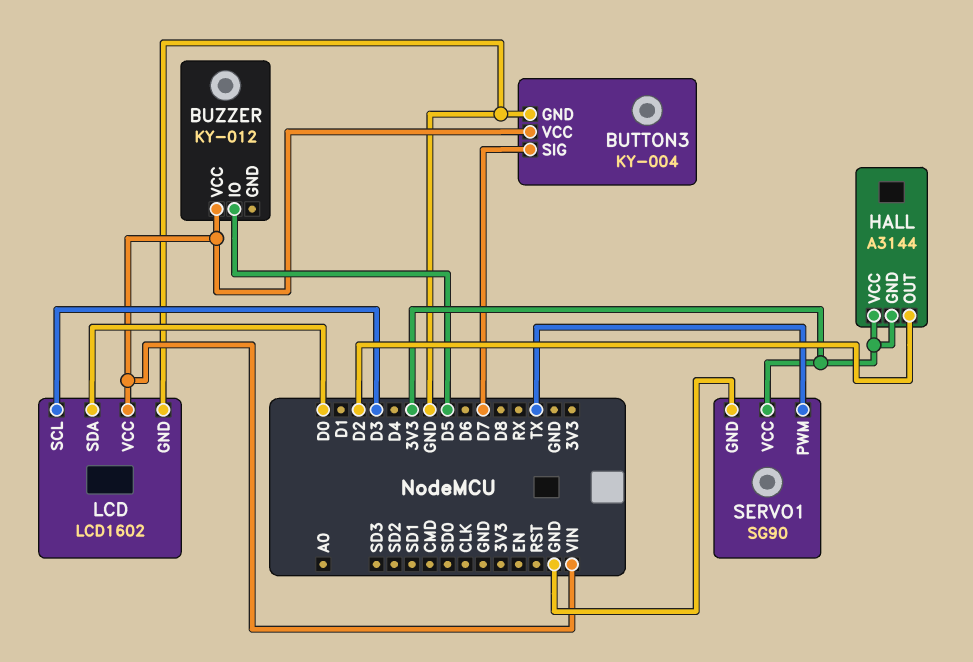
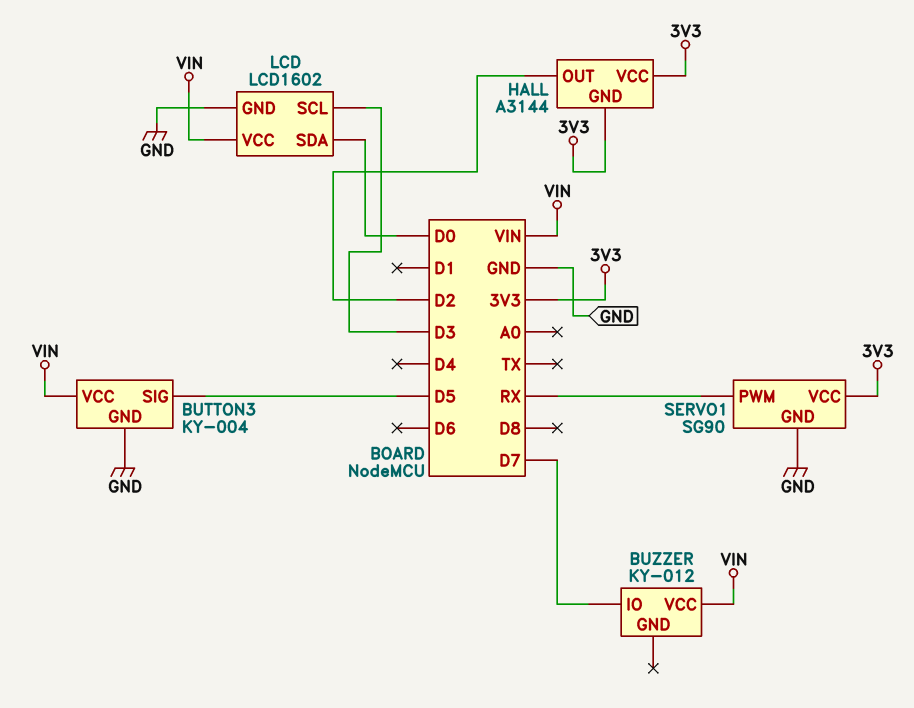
BUTTON3 pin SIG: D7 -> D5
BUZZER pin IO: D5 -> D7
SERVO1 pin PWM: TX -> RX

